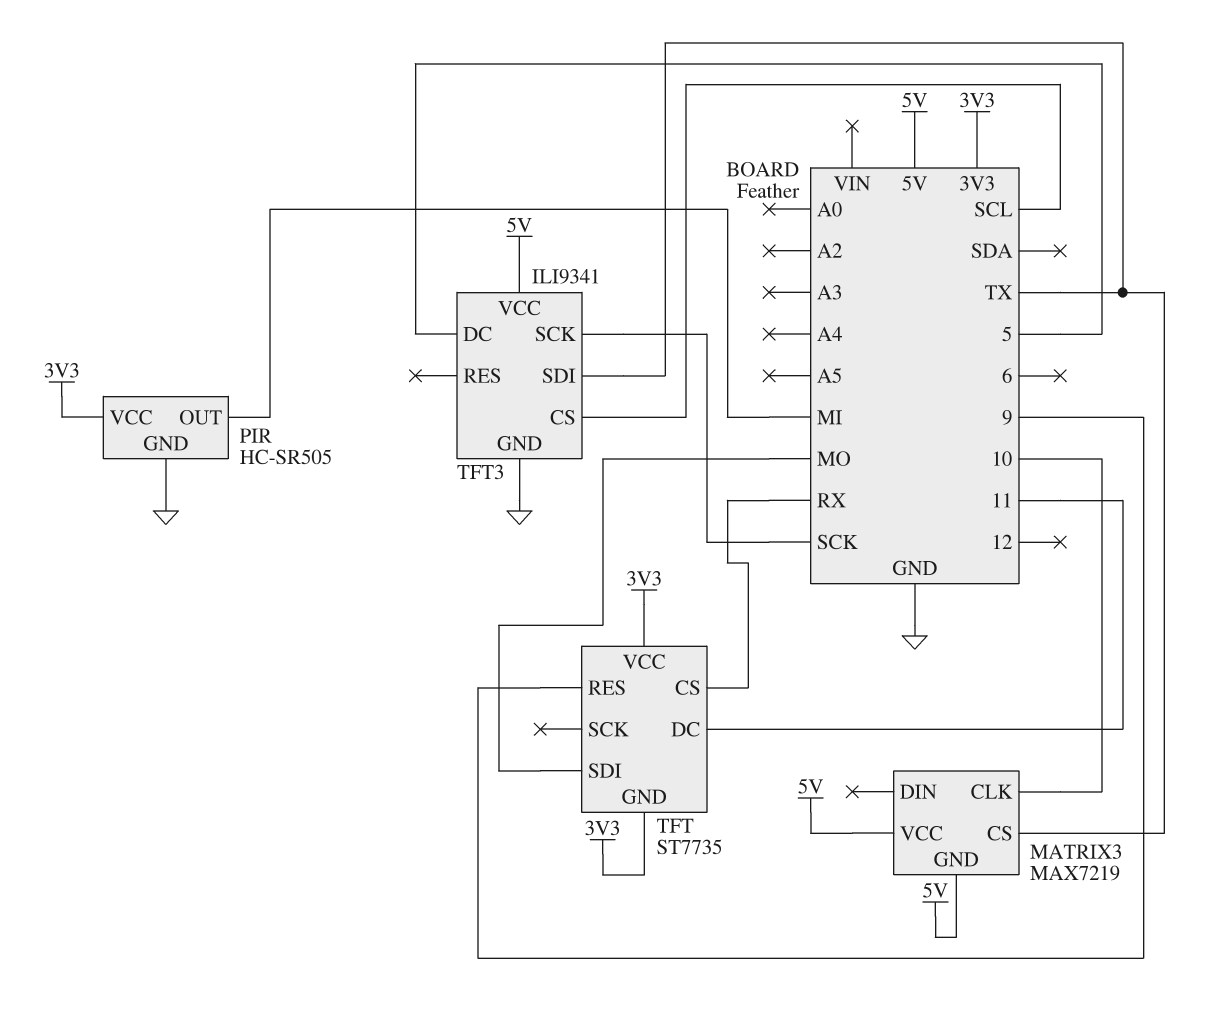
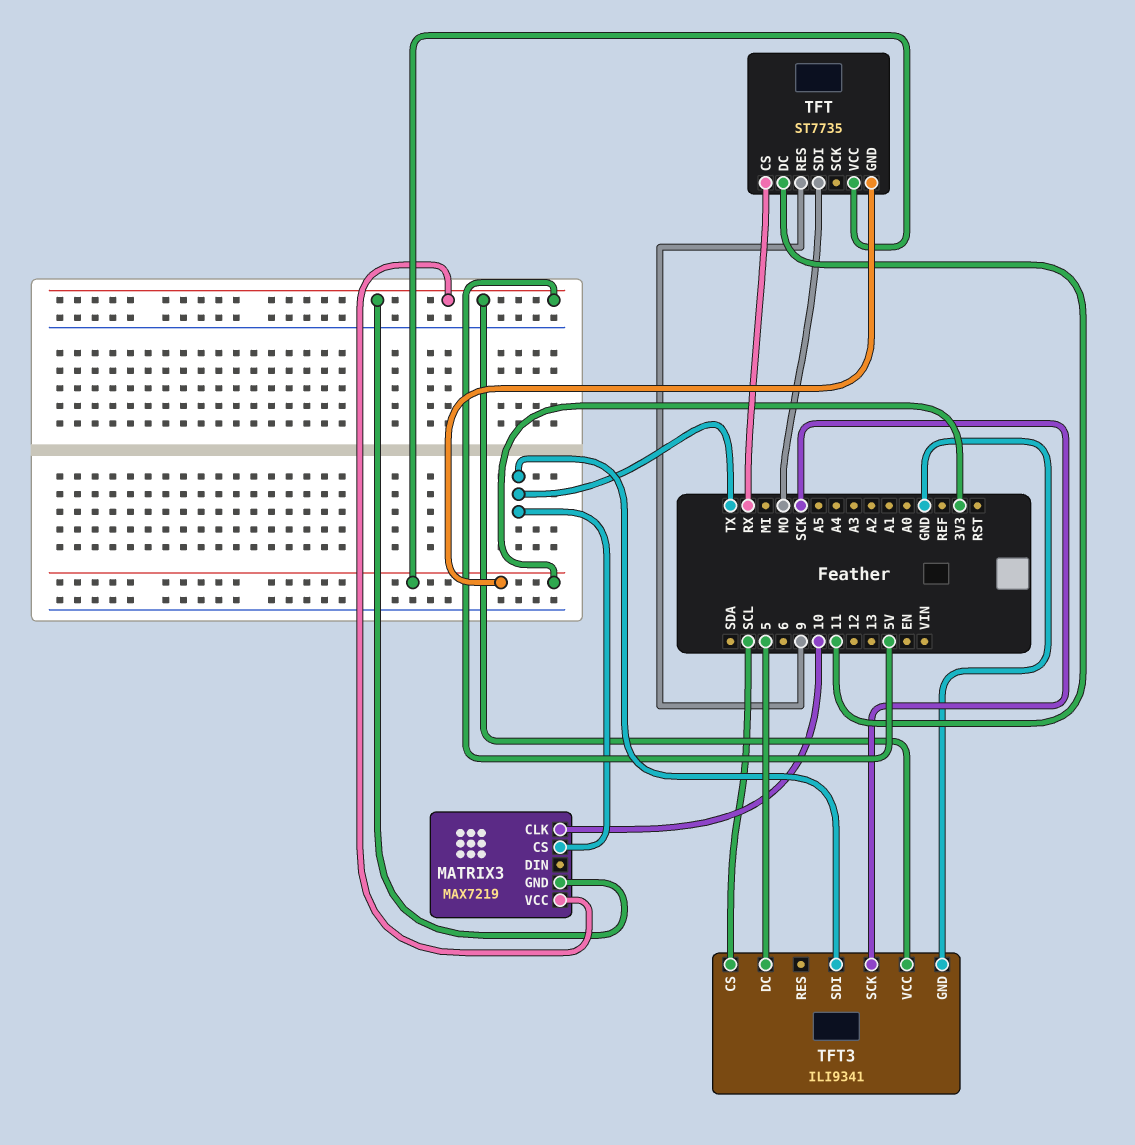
PIR: HC-SR505 -> none
PIR pin GND: GND -> none
PIR pin OUT: MI -> none
PIR pin VCC: 3V3 -> none

